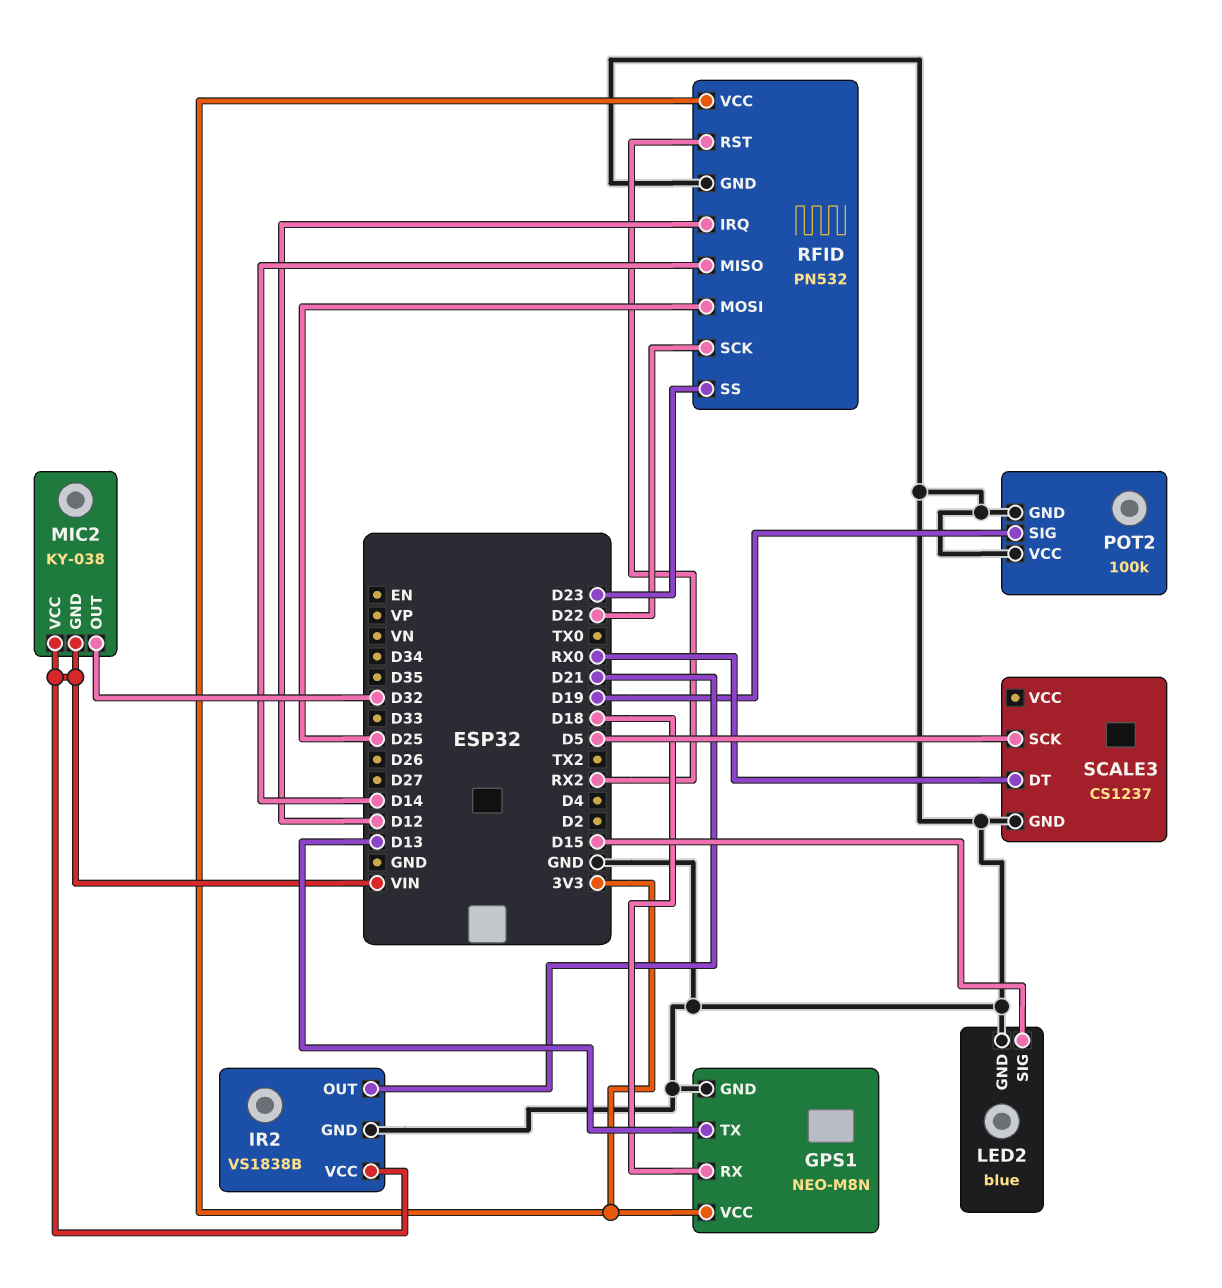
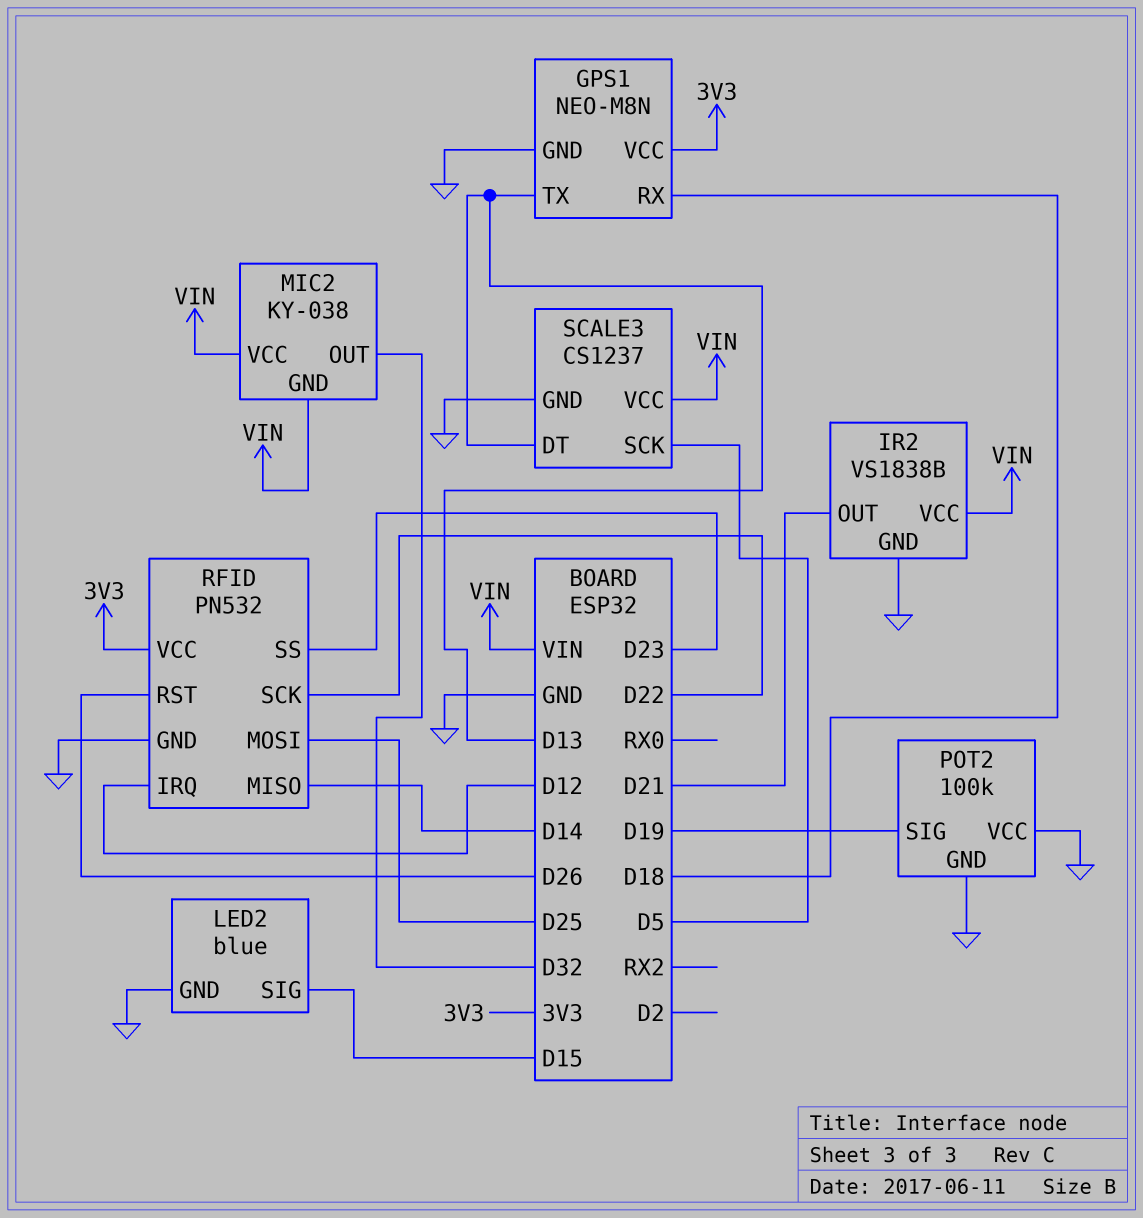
RFID pin RST: RX2 -> D26
SCALE3 pin DT: RX0 -> D13
SCALE3 pin VCC: none -> VIN

